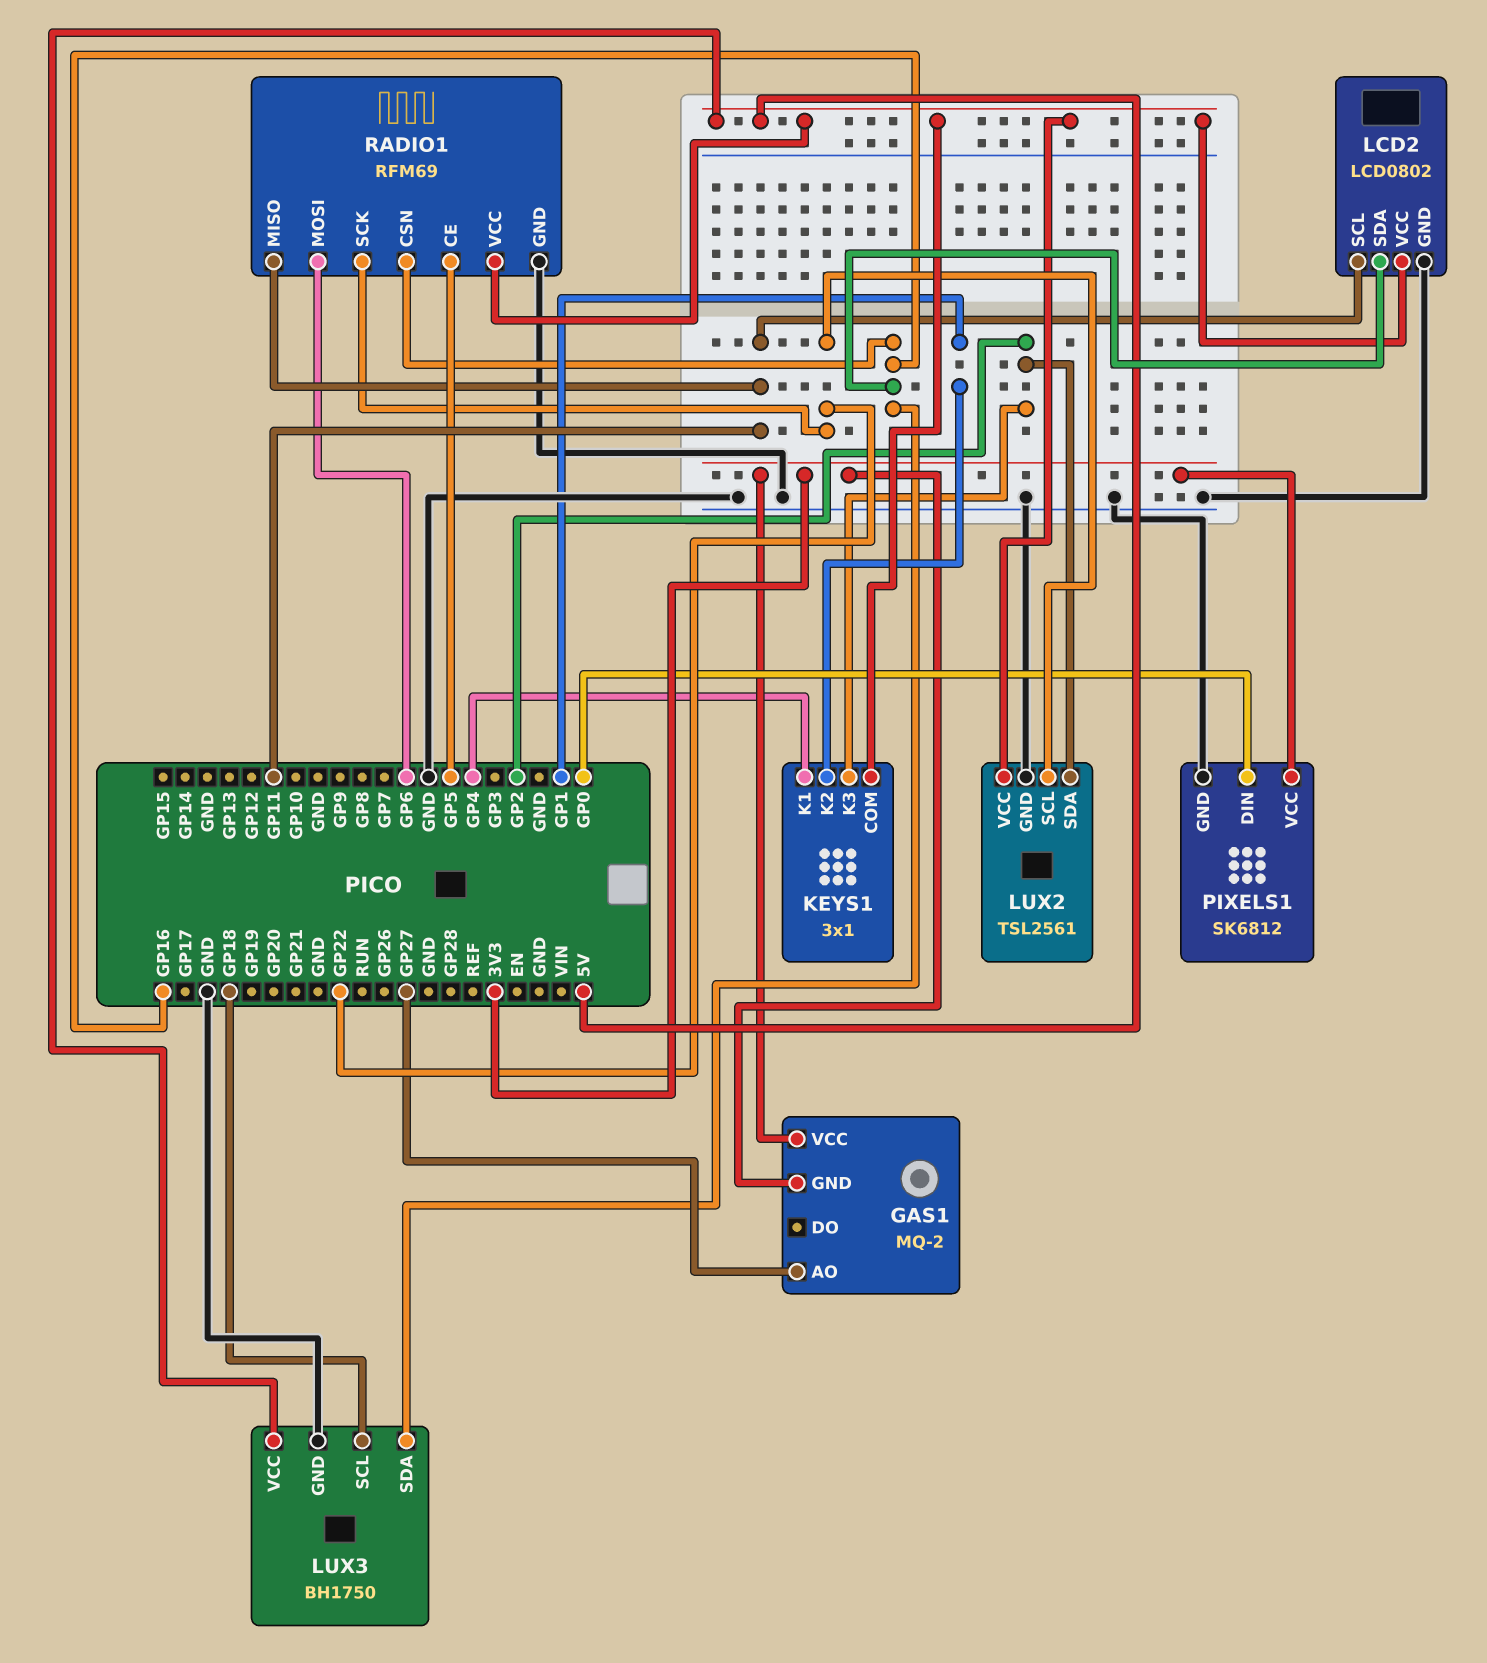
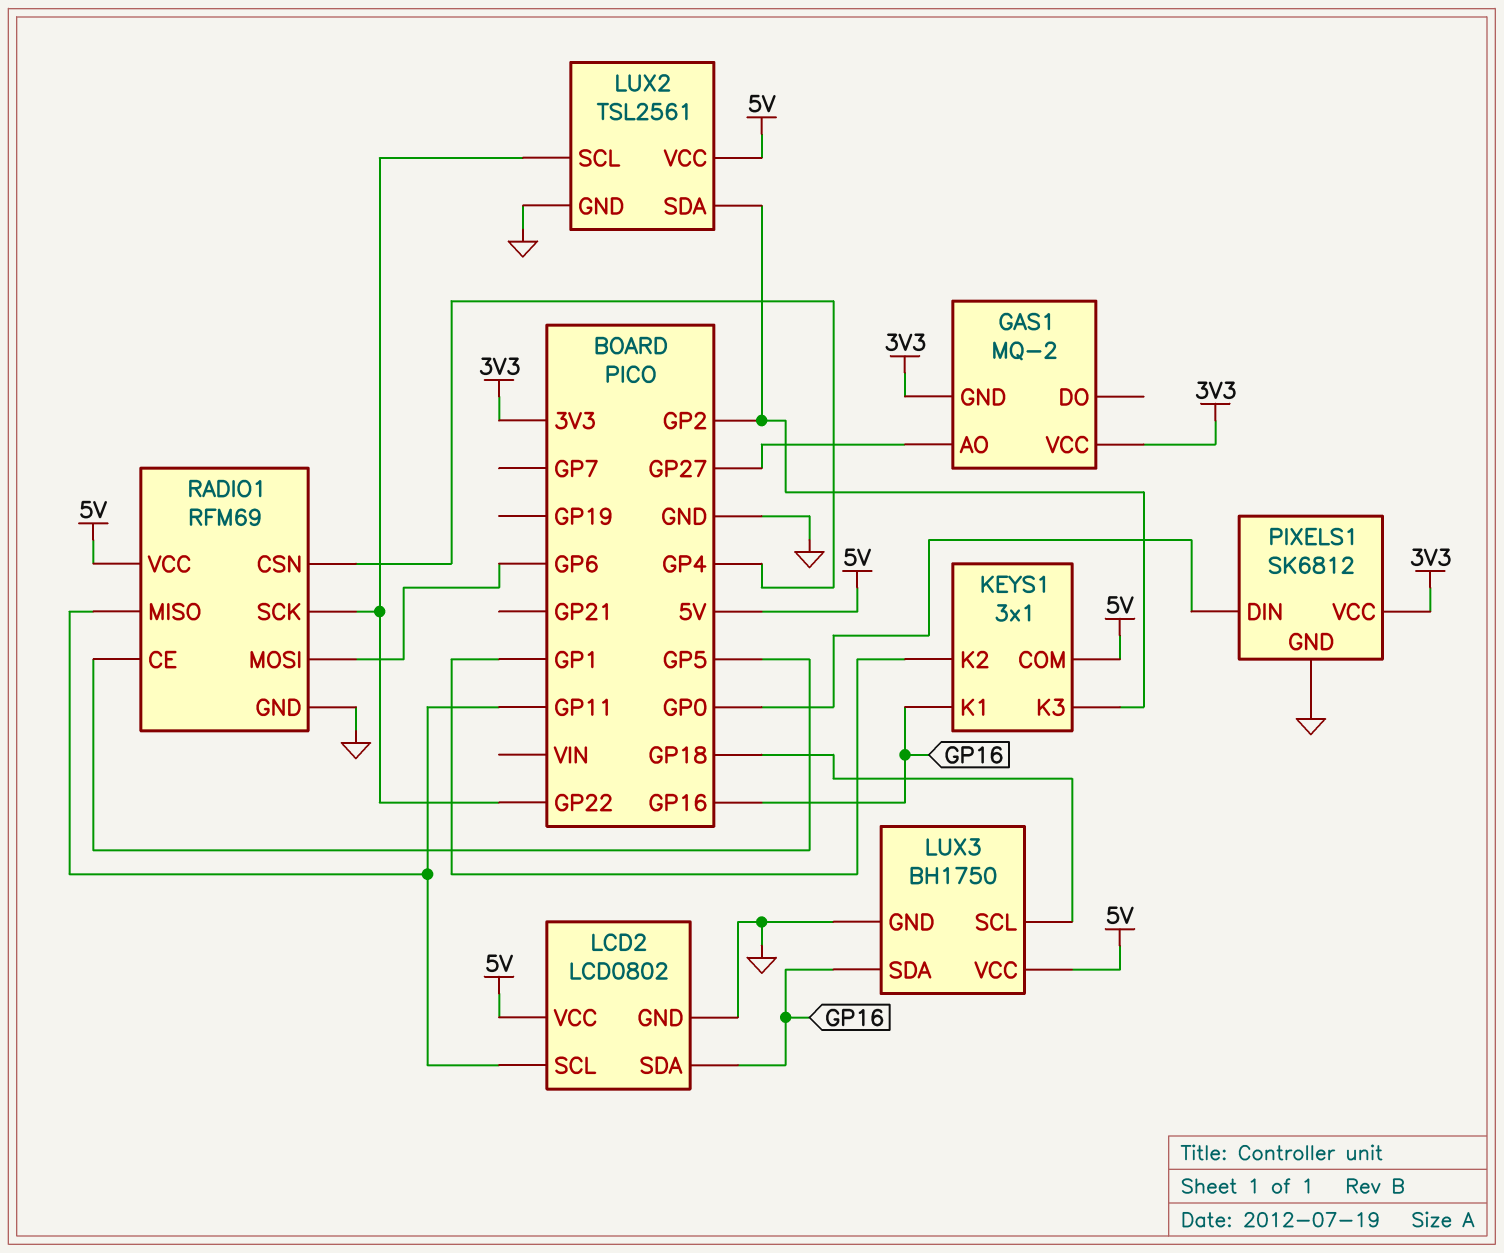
KEYS1 pin K1: GP4 -> GP16
RADIO1 pin CSN: GP16 -> GP4

